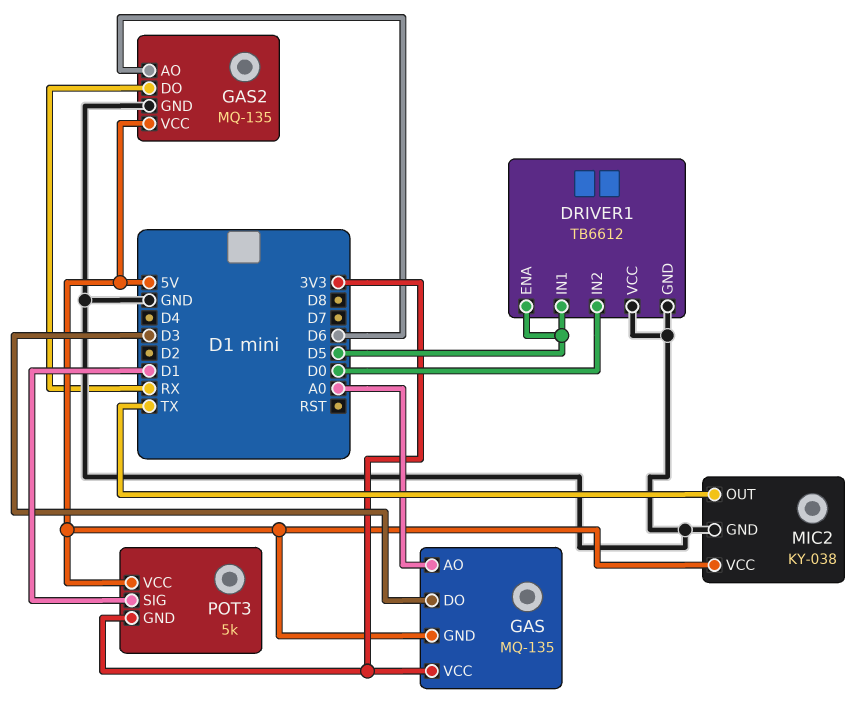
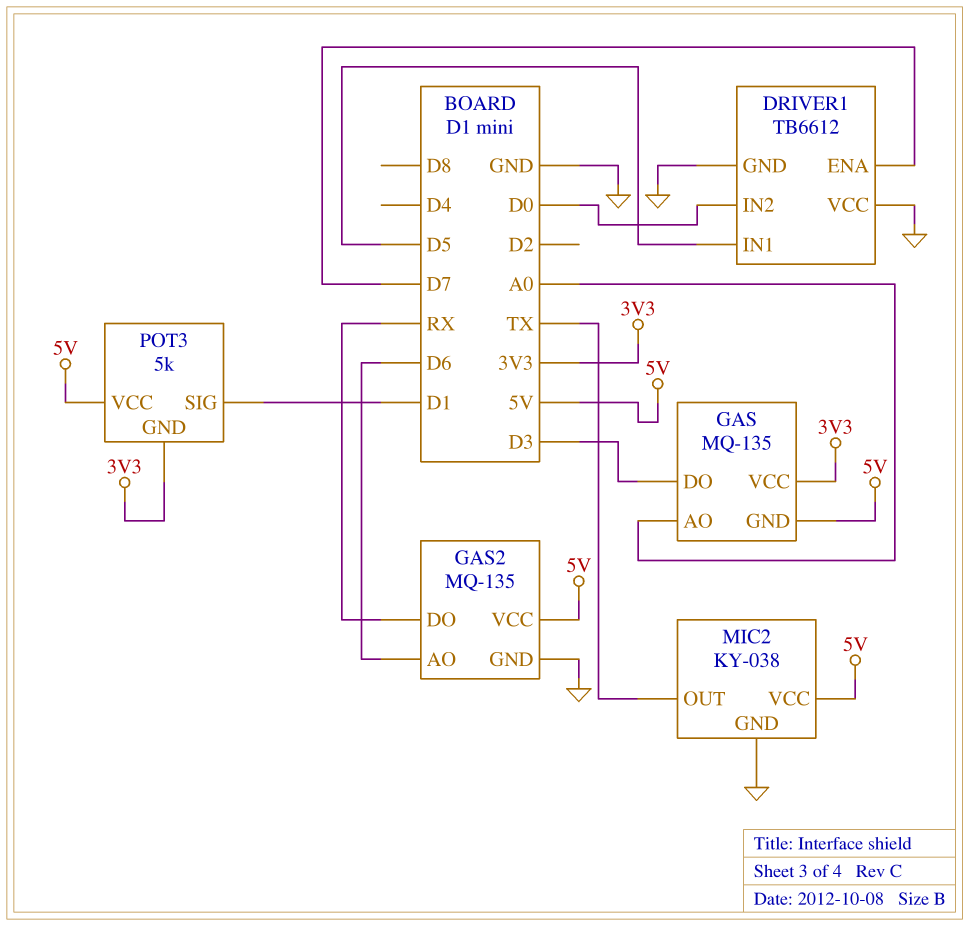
DRIVER1 pin ENA: D5 -> D7

